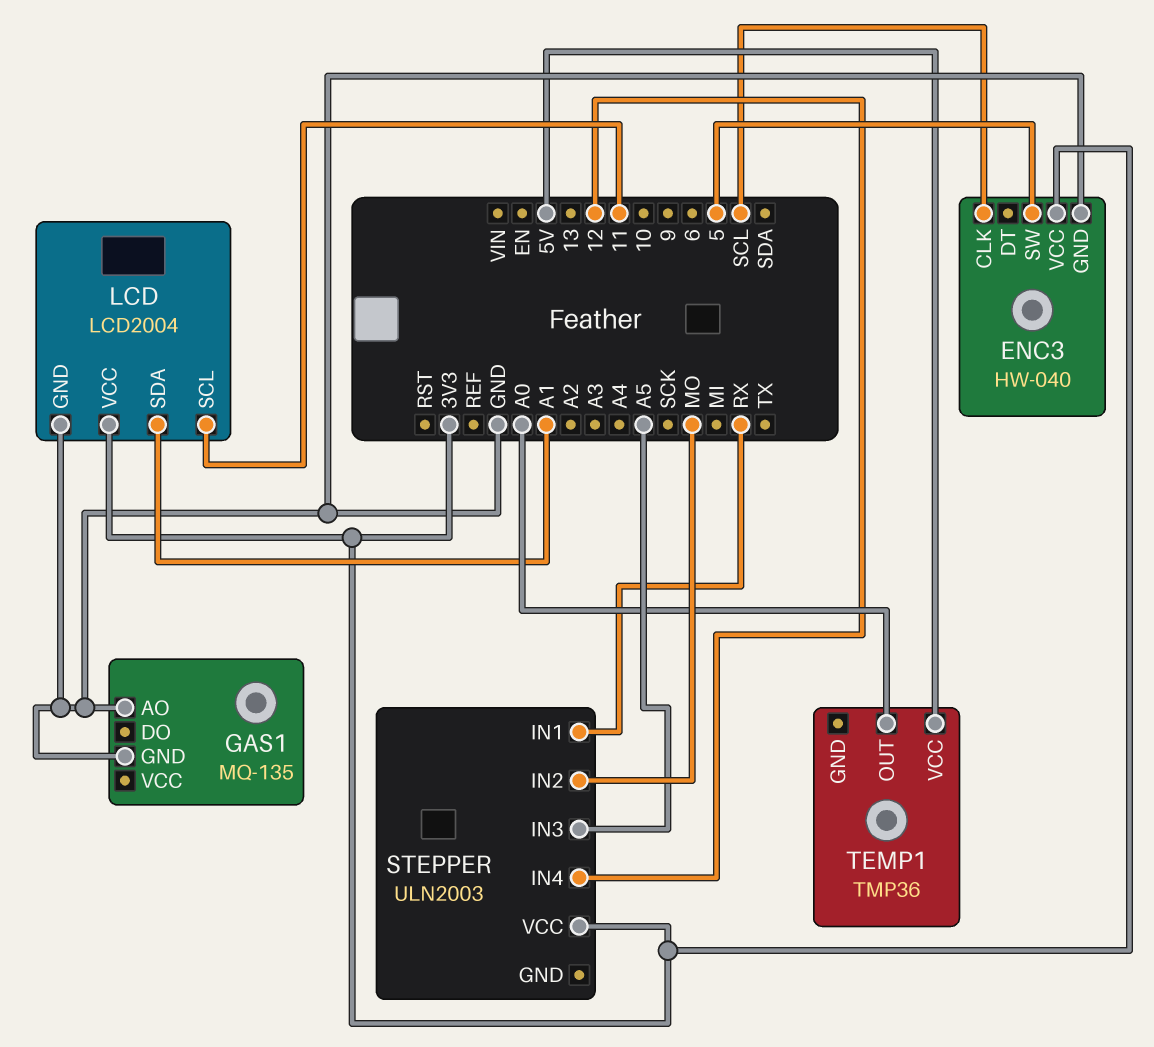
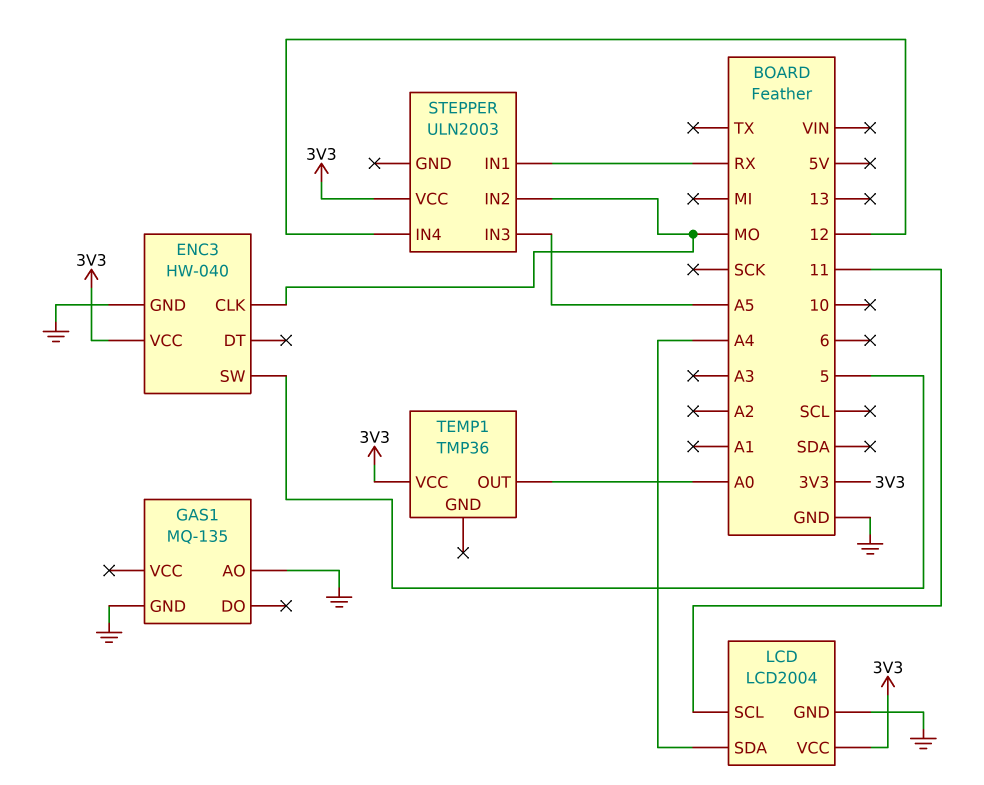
ENC3 pin CLK: SCL -> MO
LCD pin SDA: A1 -> A4
TEMP1 pin VCC: 5V -> 3V3

